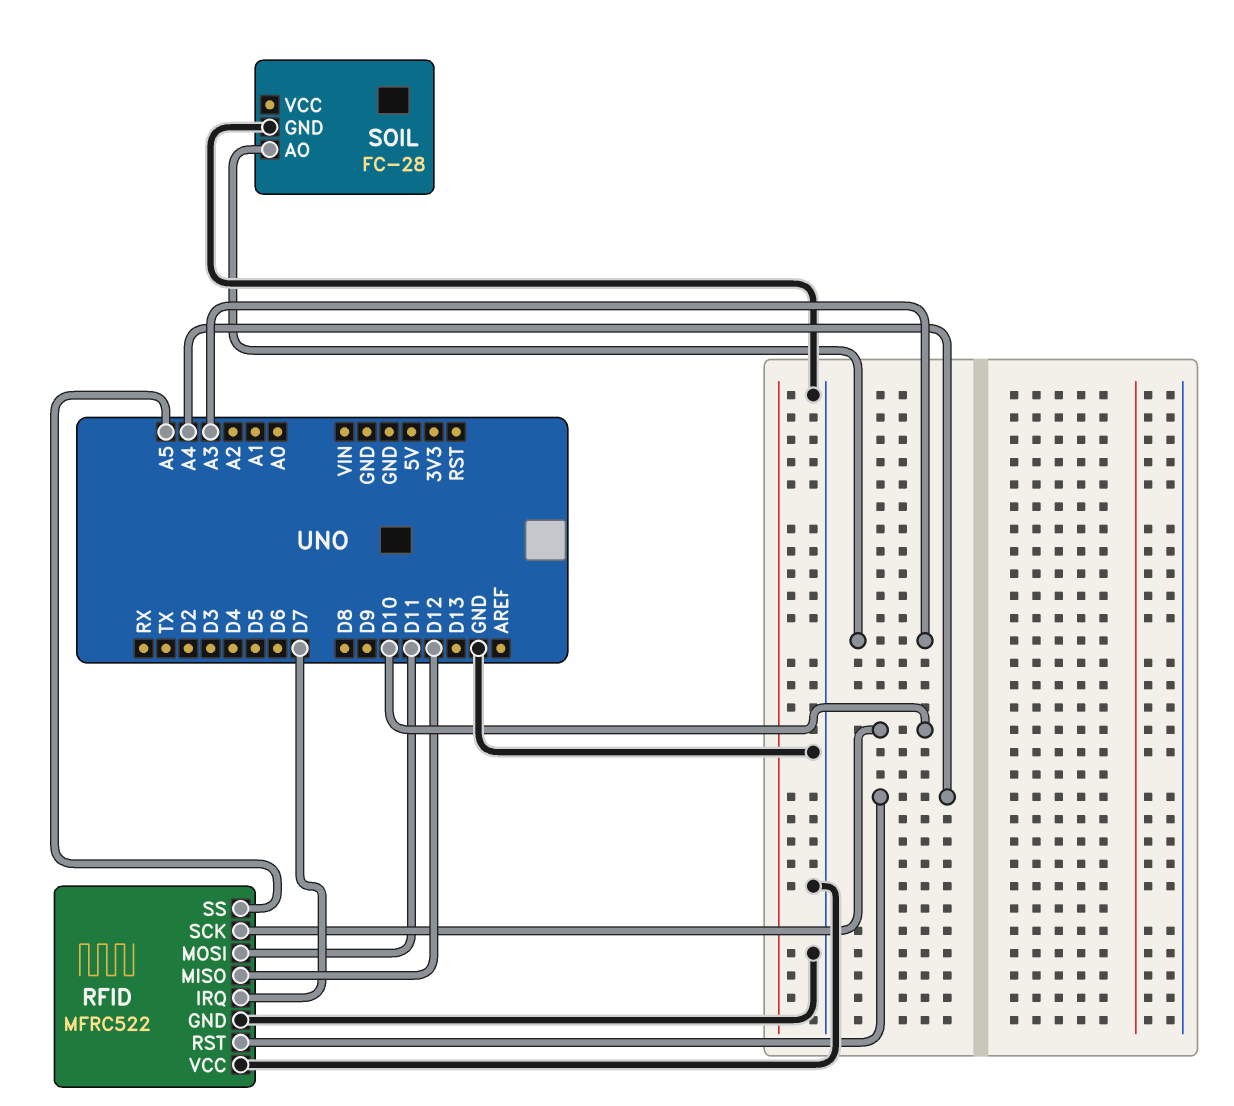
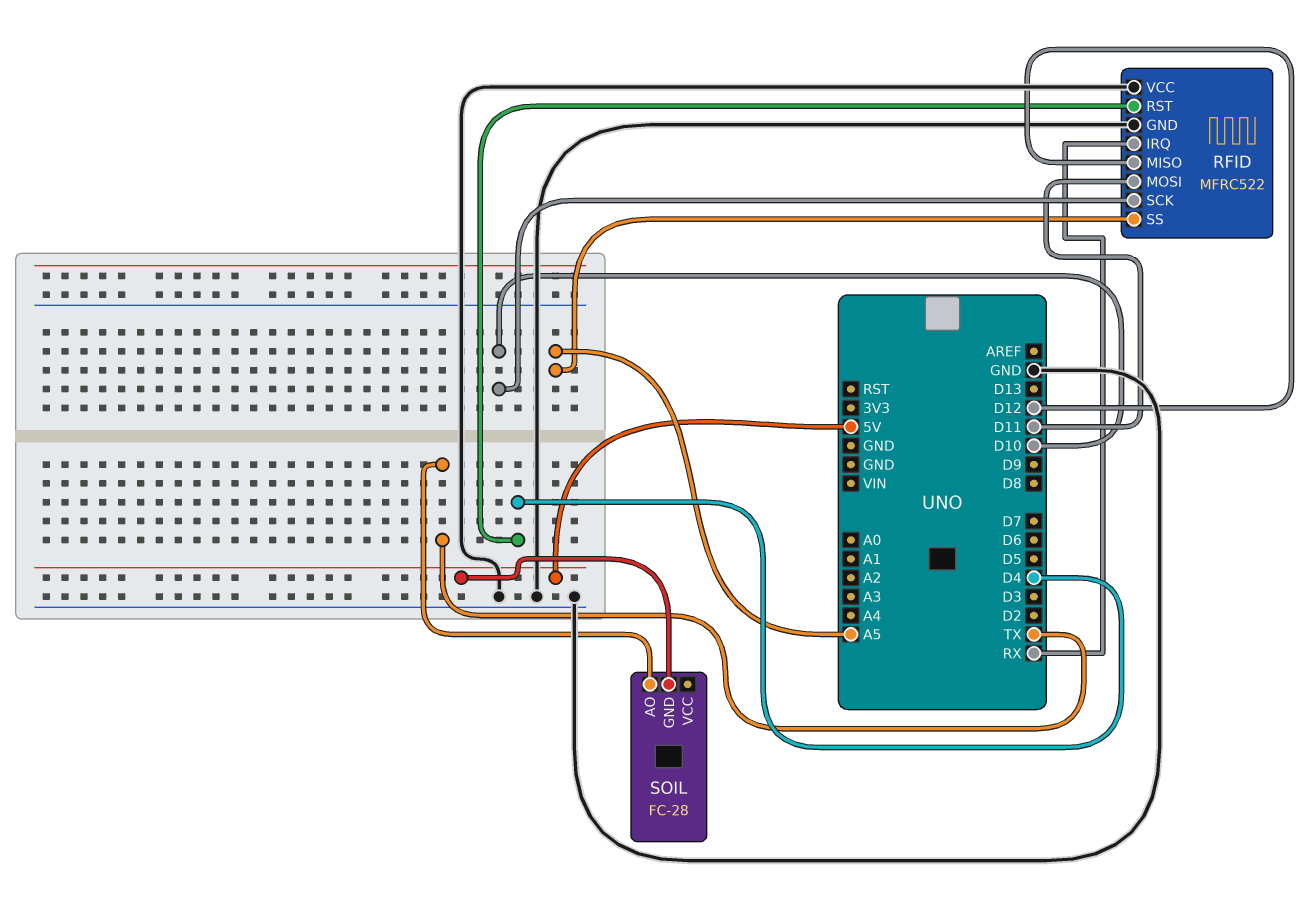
RFID pin IRQ: D7 -> RX
RFID pin RST: A4 -> D4
SOIL pin AO: A3 -> TX
SOIL pin GND: GND -> 5V

